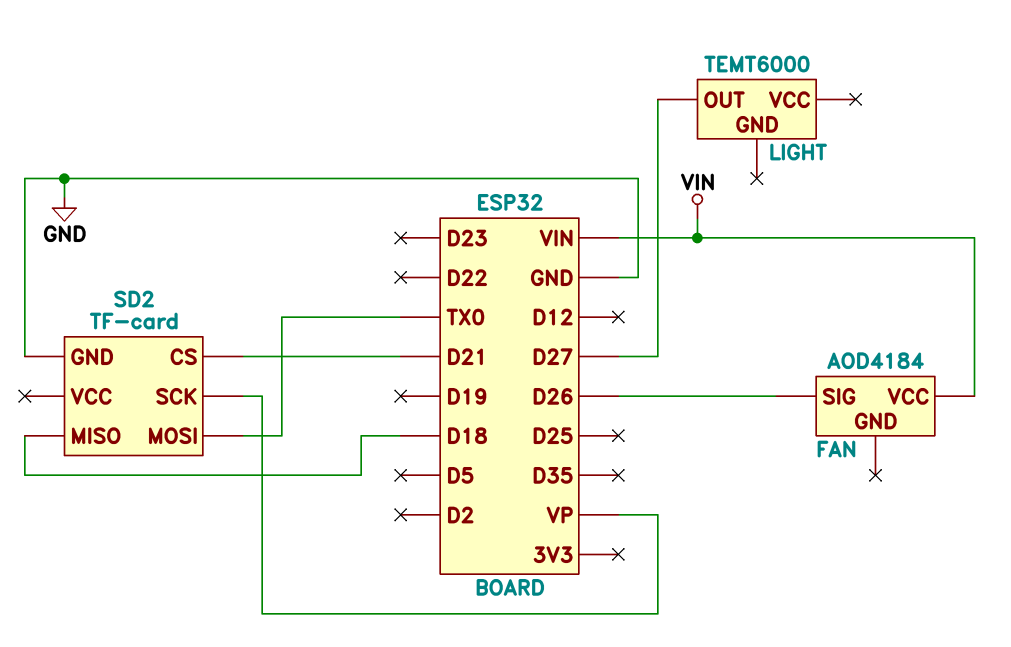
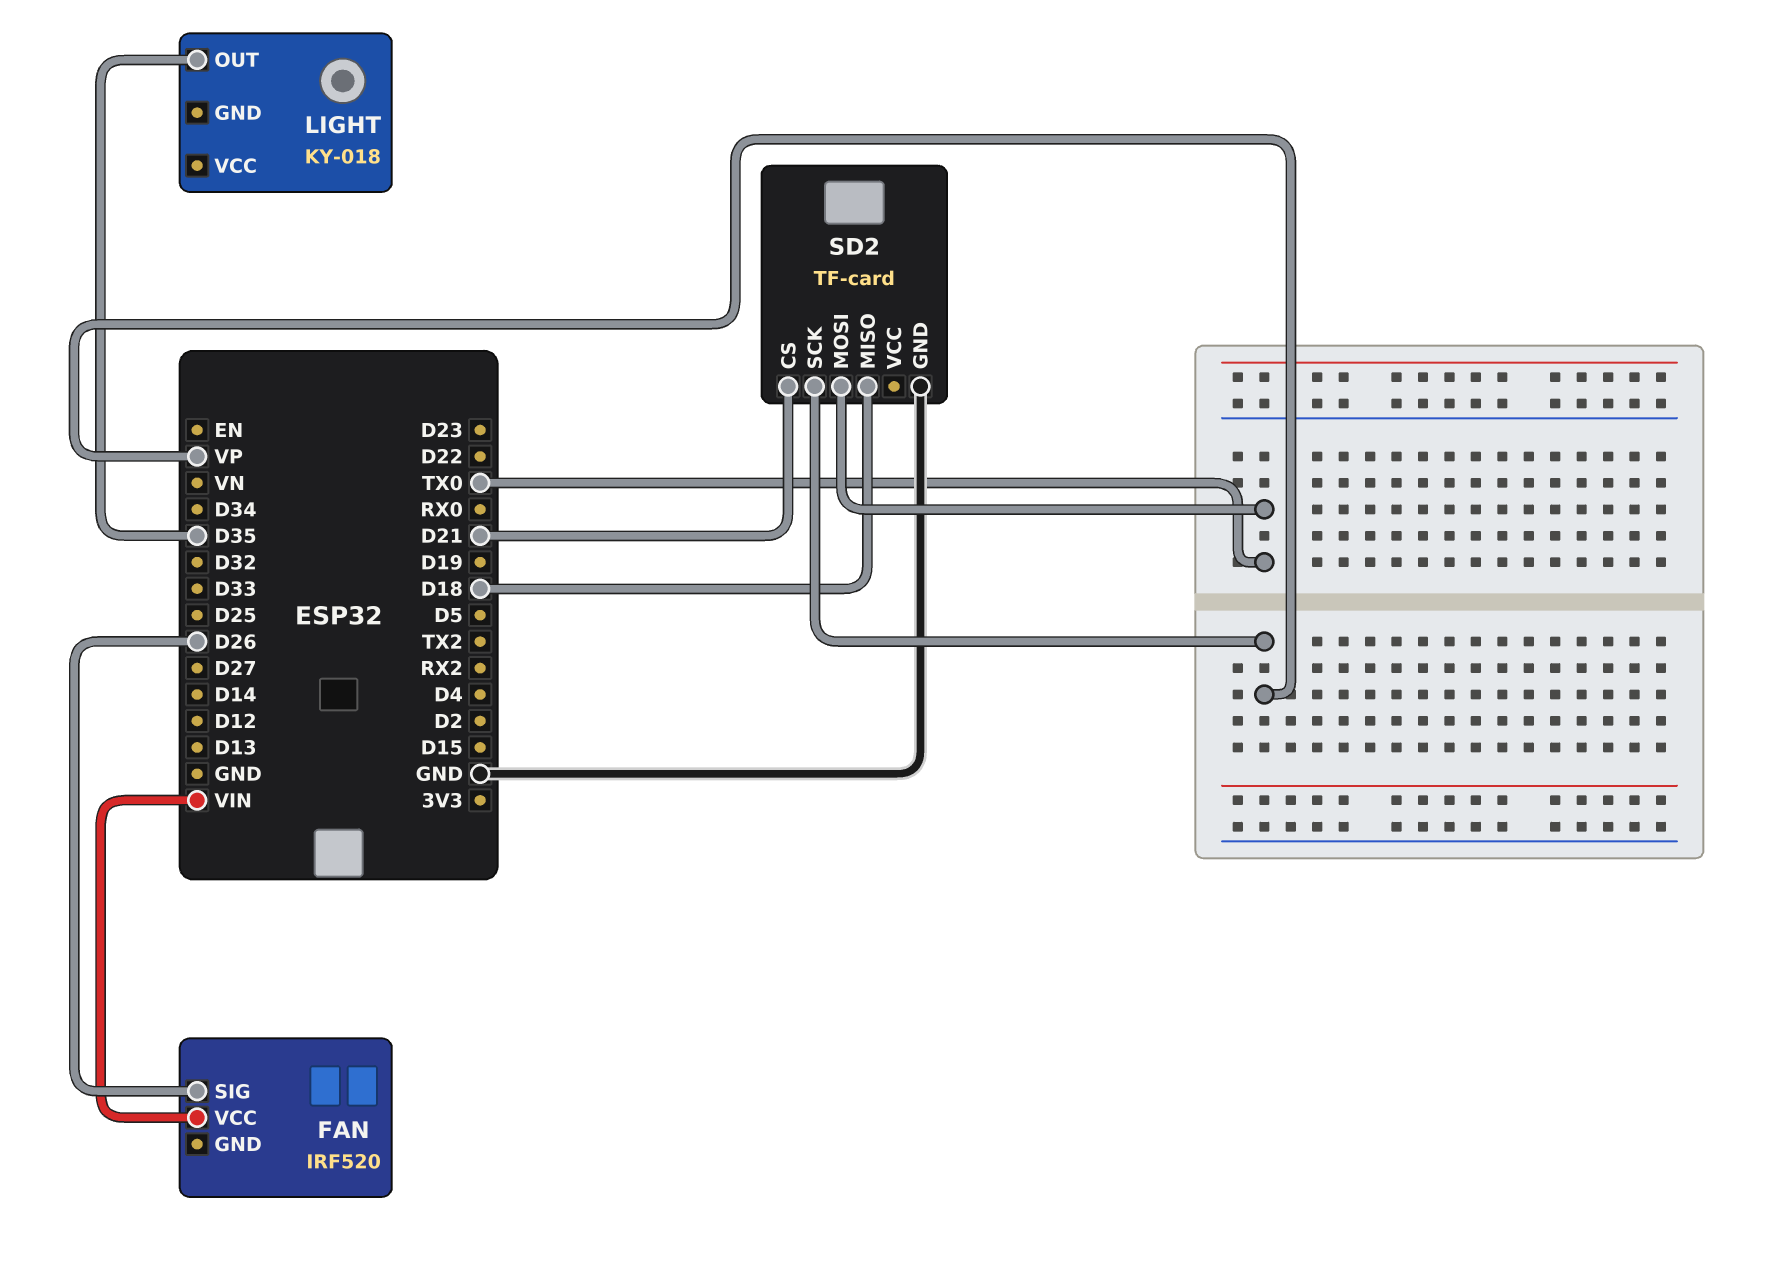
FAN: AOD4184 -> IRF520
LIGHT: TEMT6000 -> KY-018
LIGHT pin OUT: D27 -> D35

